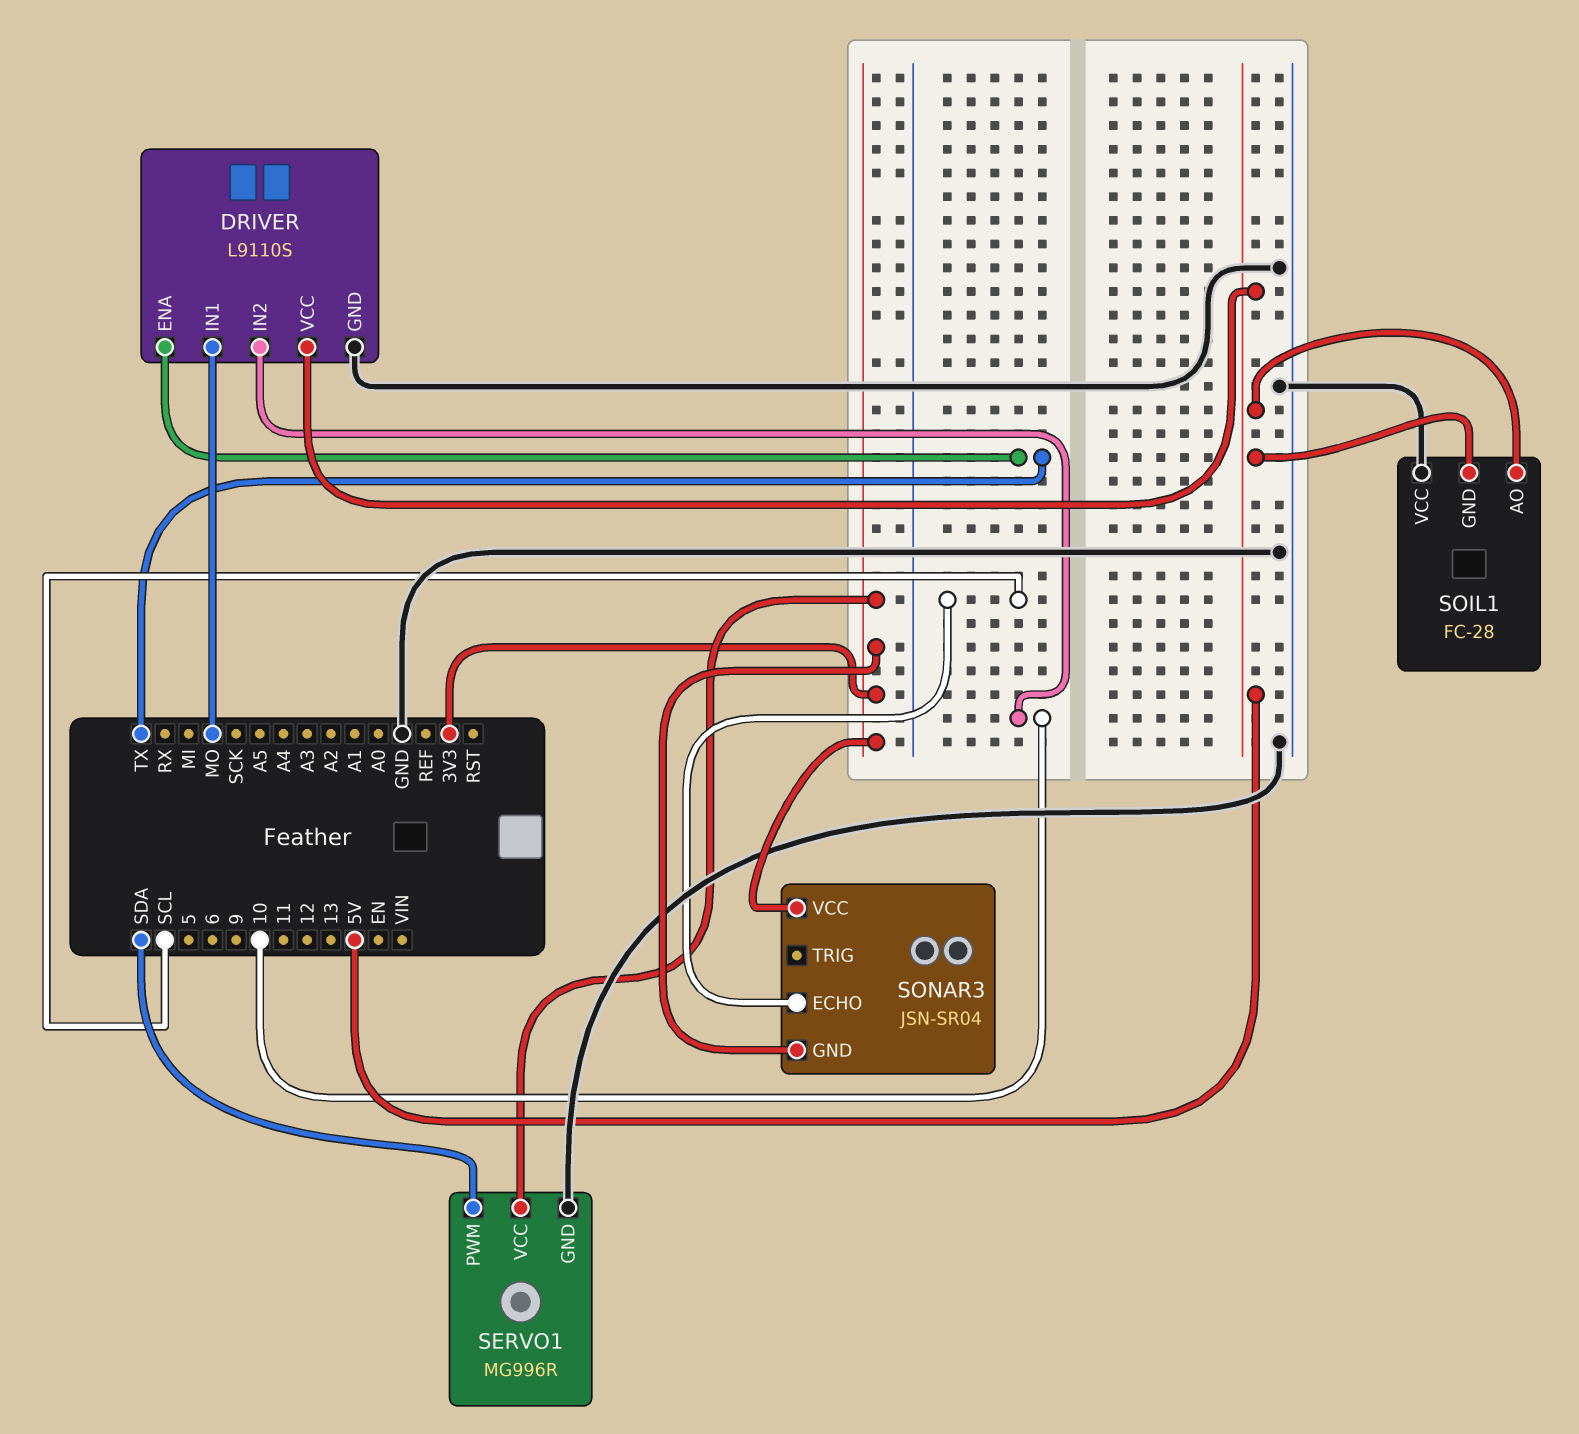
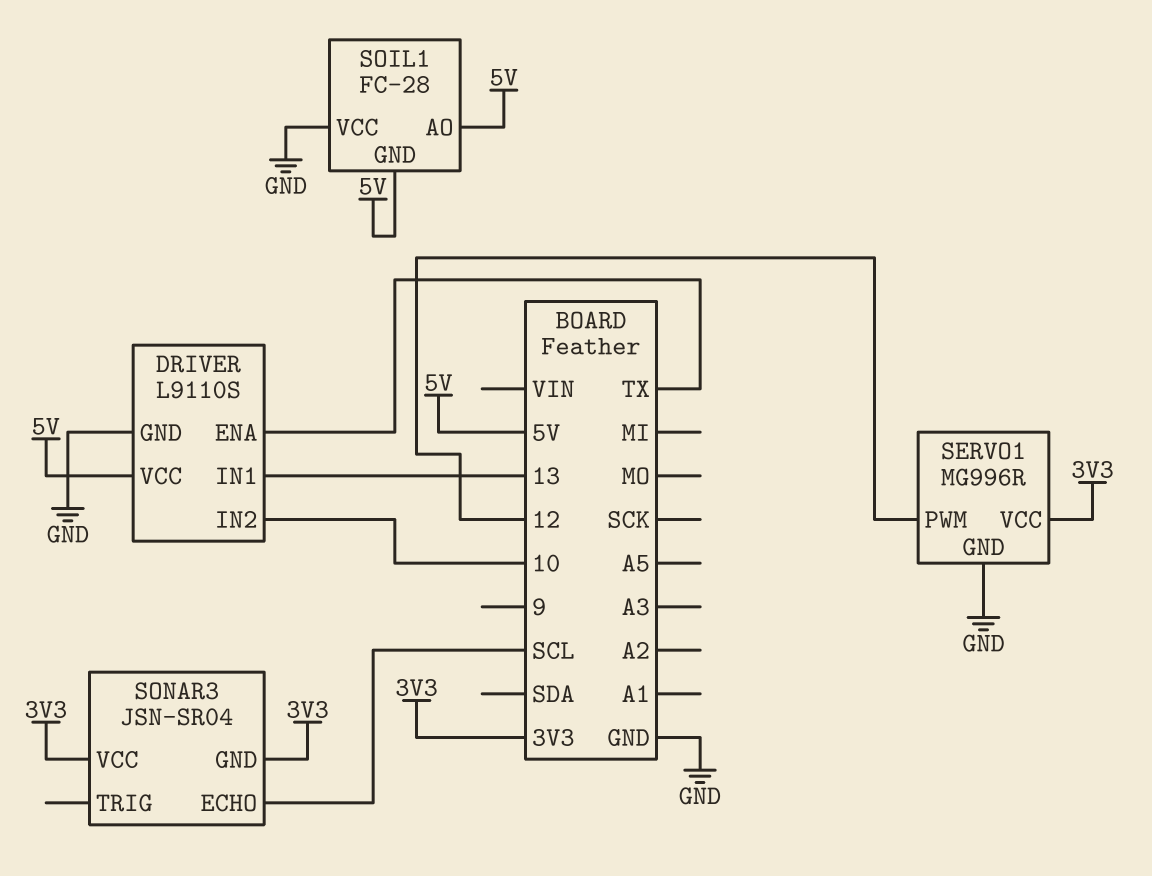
DRIVER pin IN1: MO -> 13
SERVO1 pin PWM: SDA -> 12

